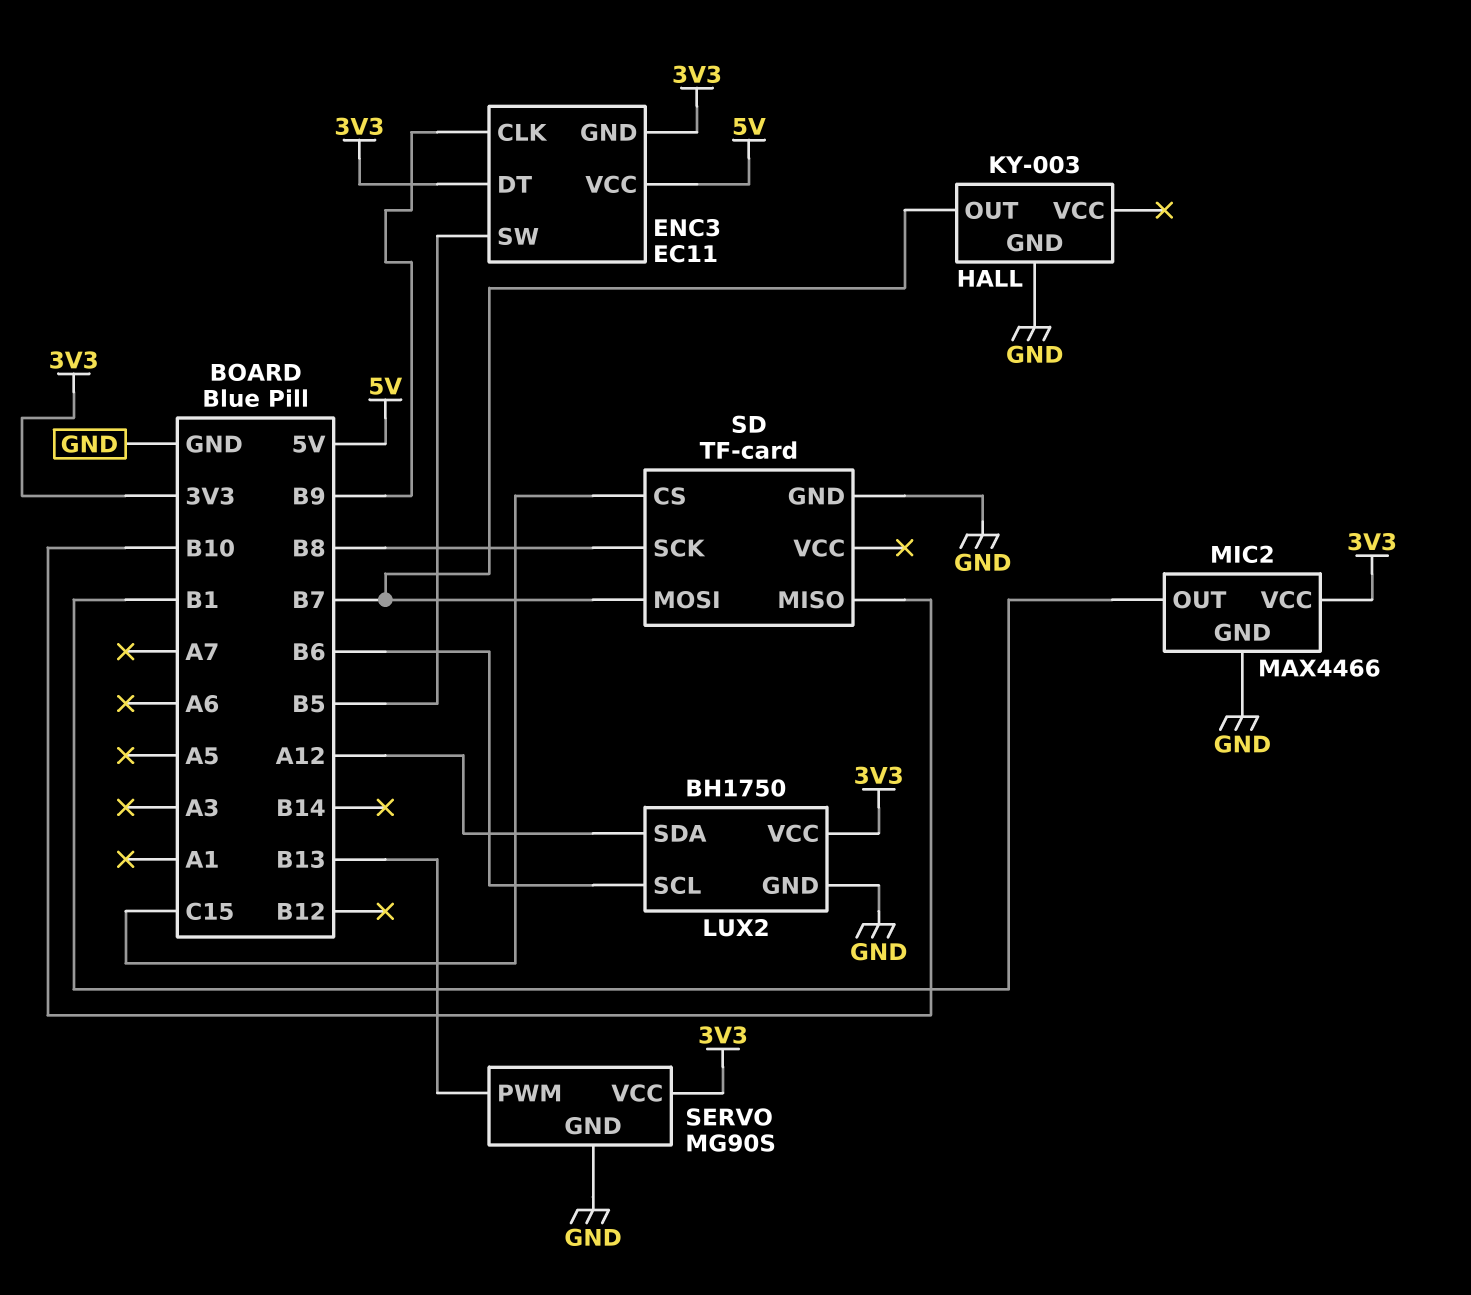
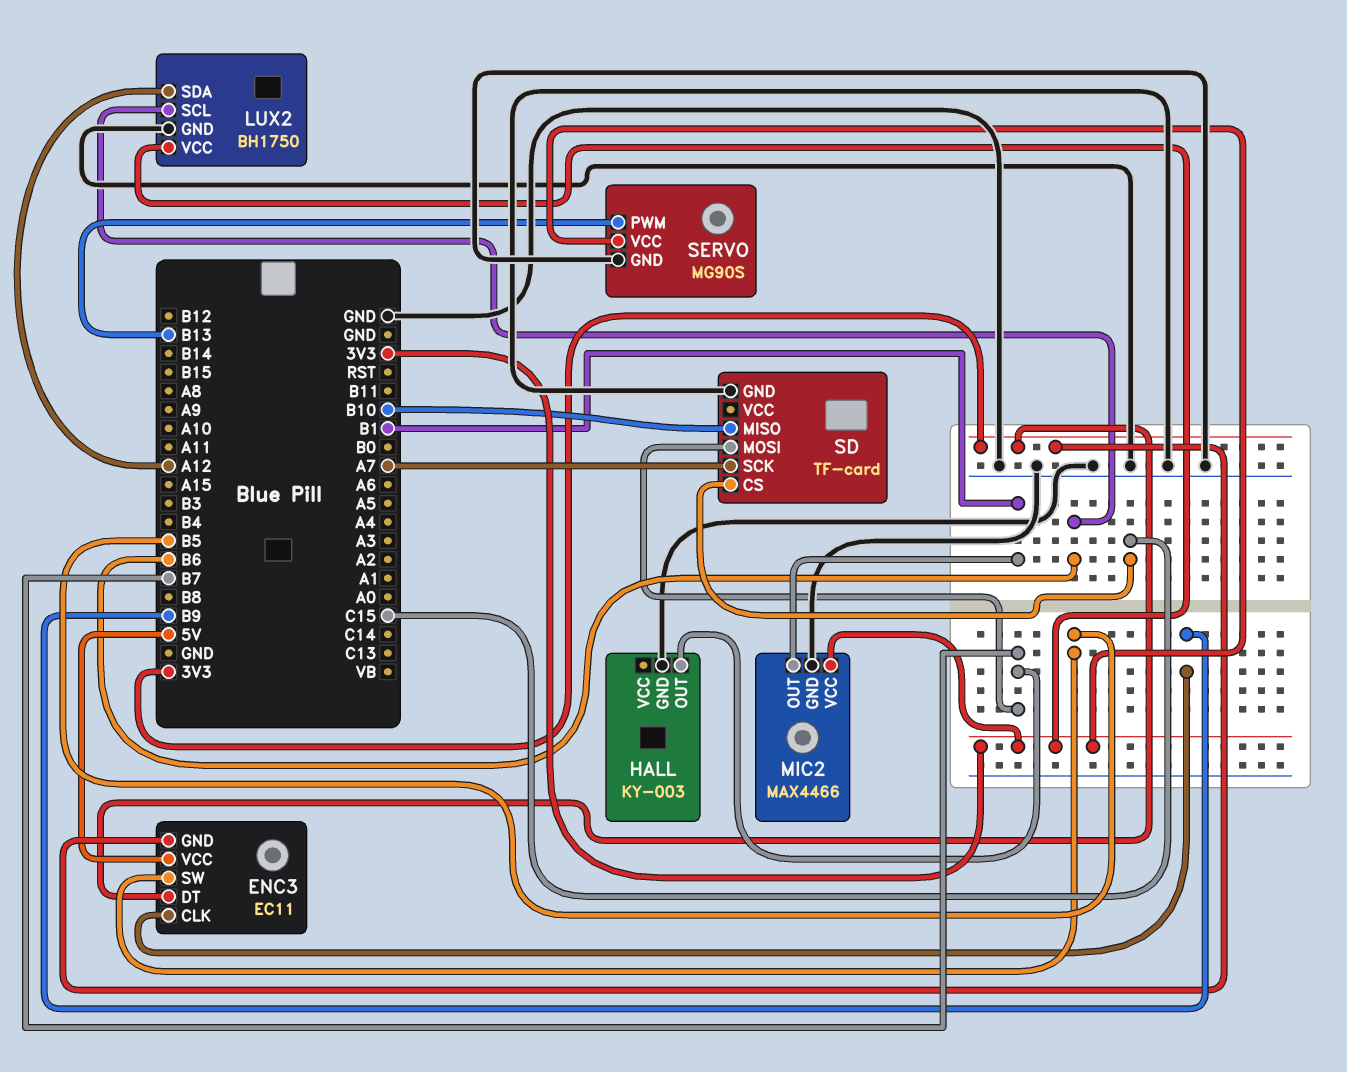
SD pin SCK: B8 -> A7

